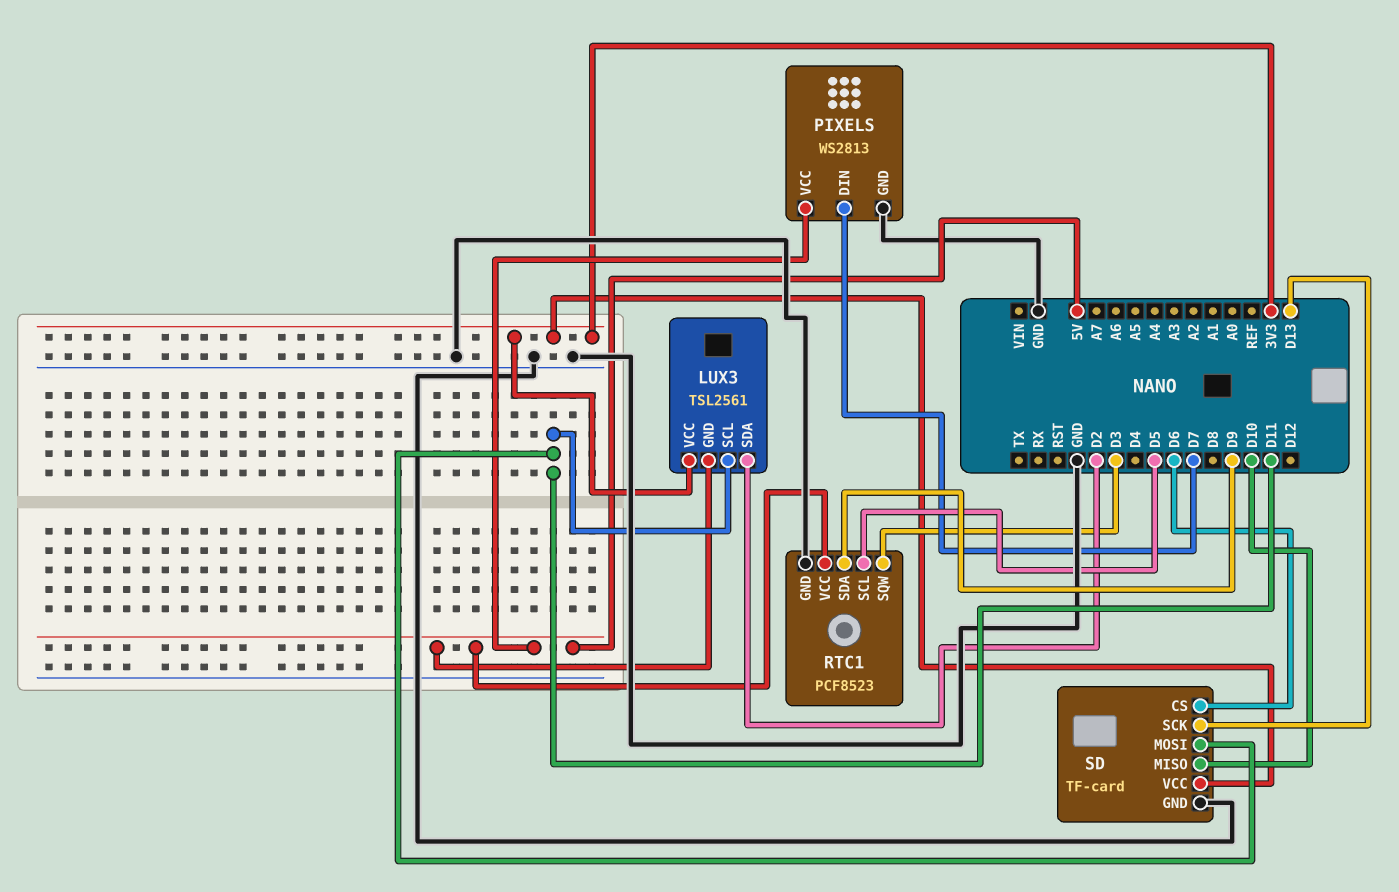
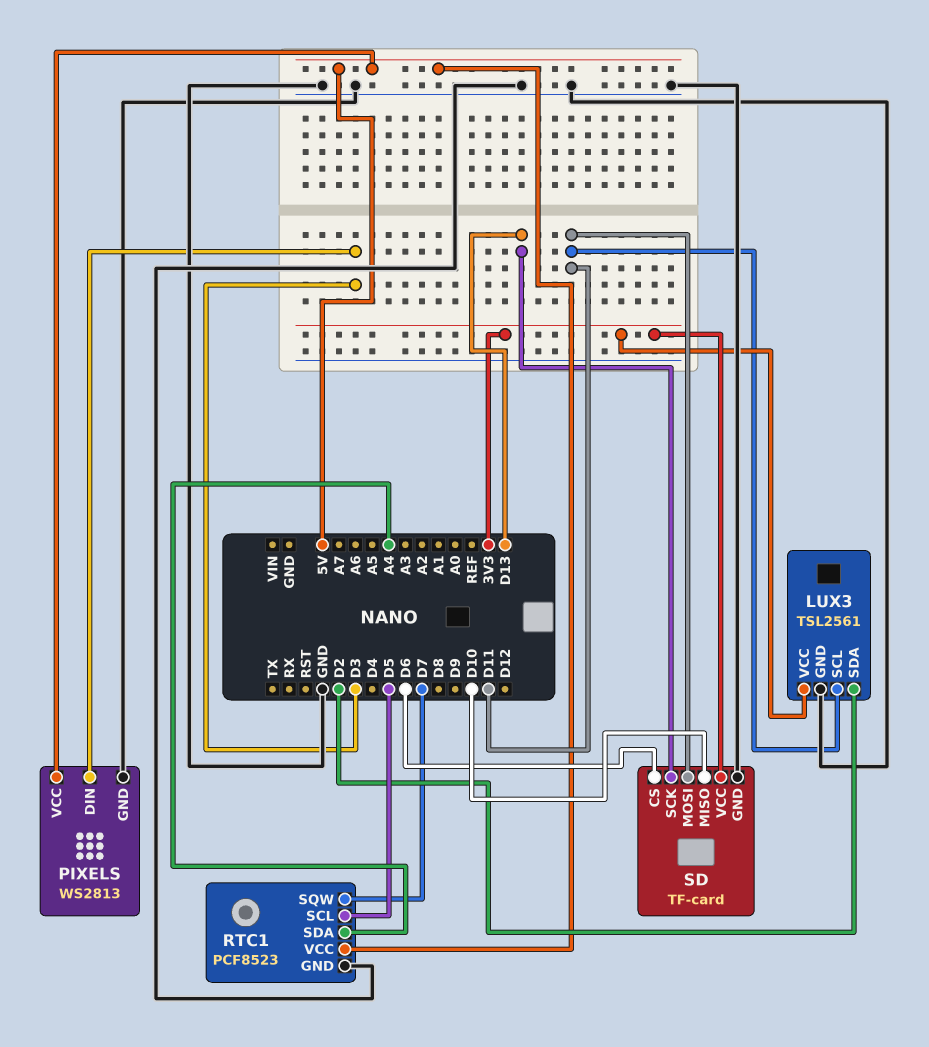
LUX3 pin GND: 5V -> GND
PIXELS pin DIN: D7 -> D3
RTC1 pin SDA: D9 -> A4
RTC1 pin SQW: D3 -> D7

